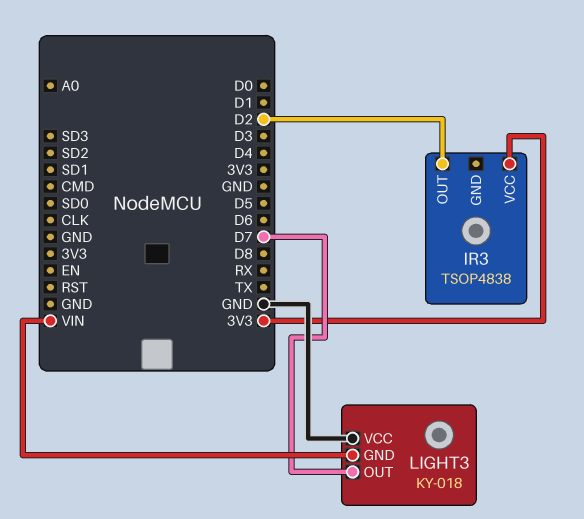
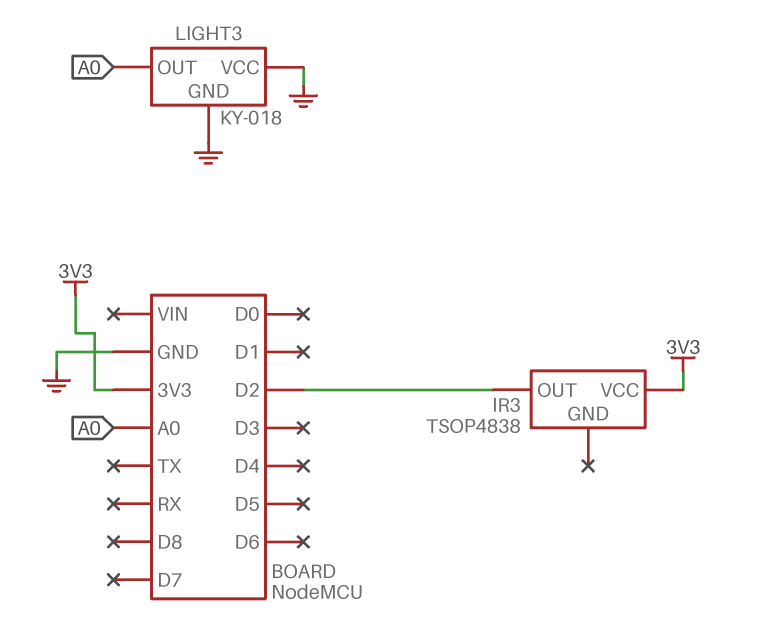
LIGHT3 pin GND: VIN -> GND
LIGHT3 pin OUT: D7 -> A0

